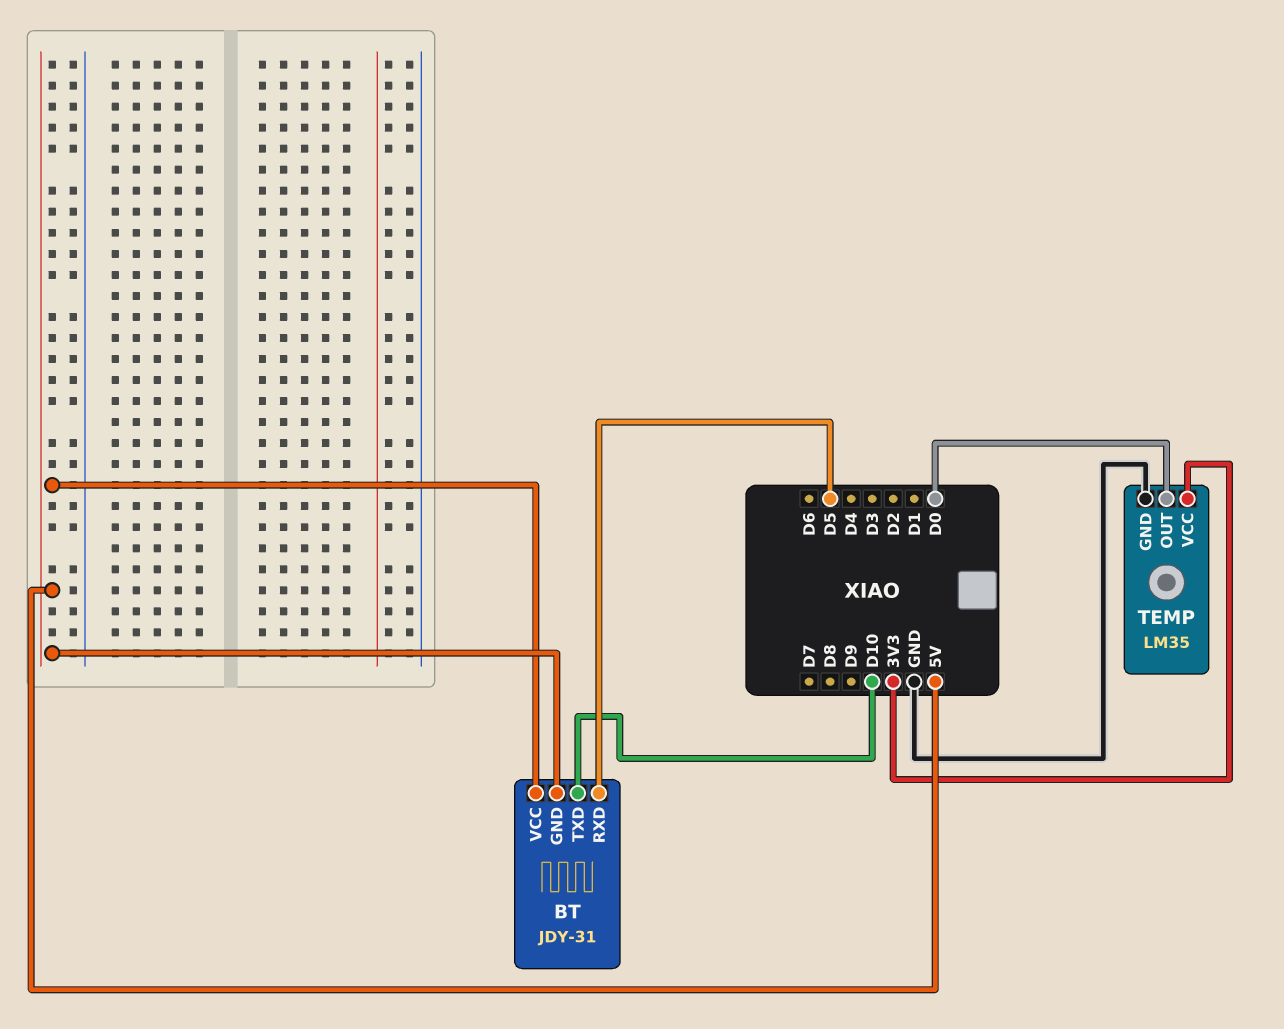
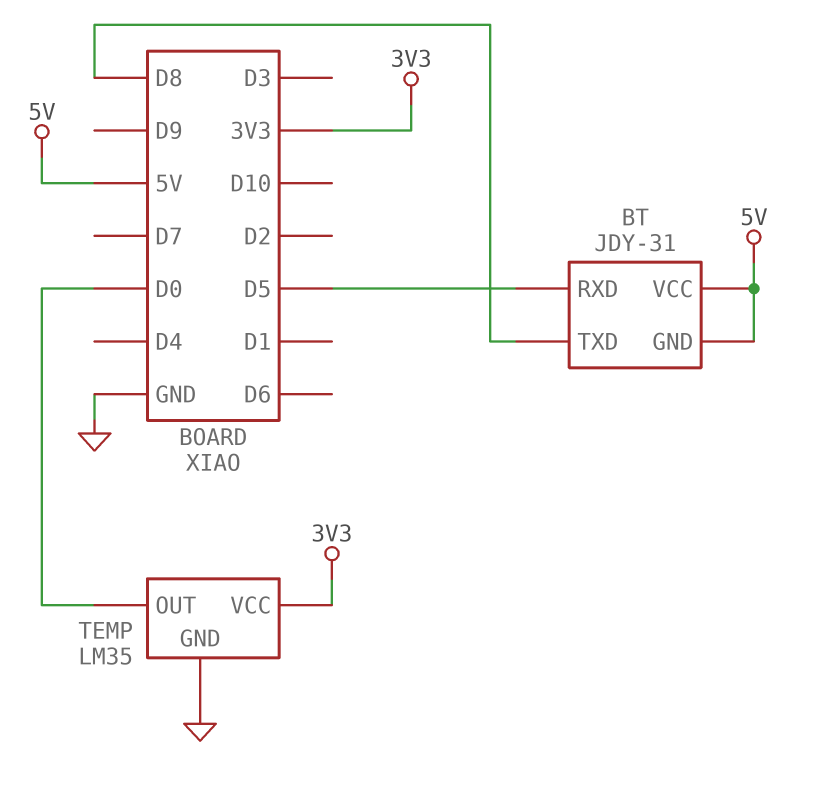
BT pin TXD: D10 -> D8

